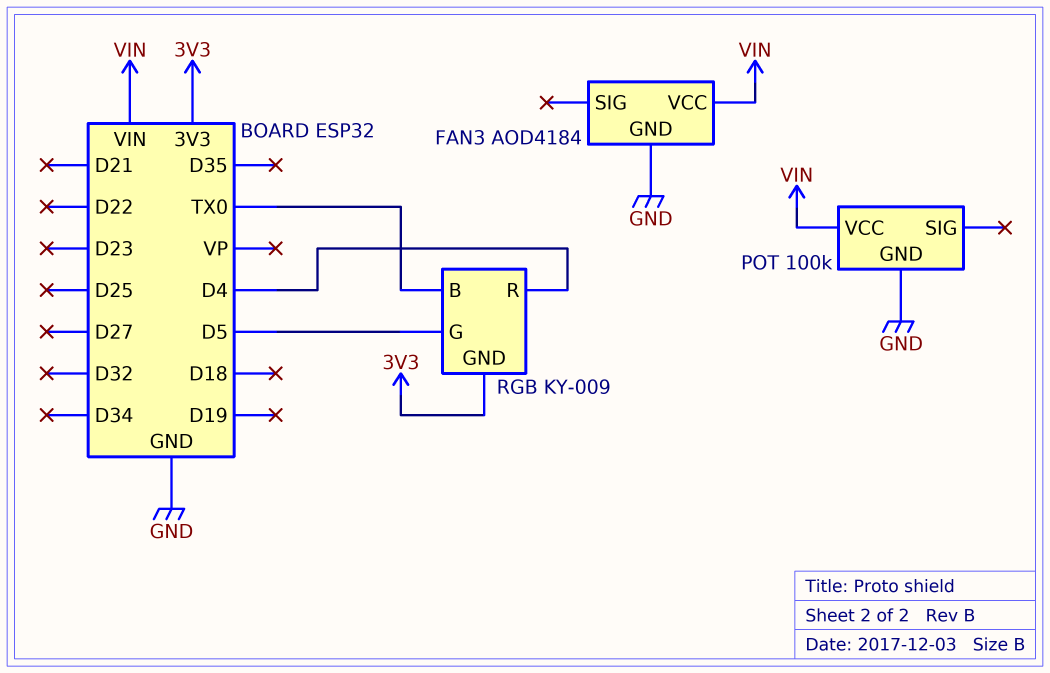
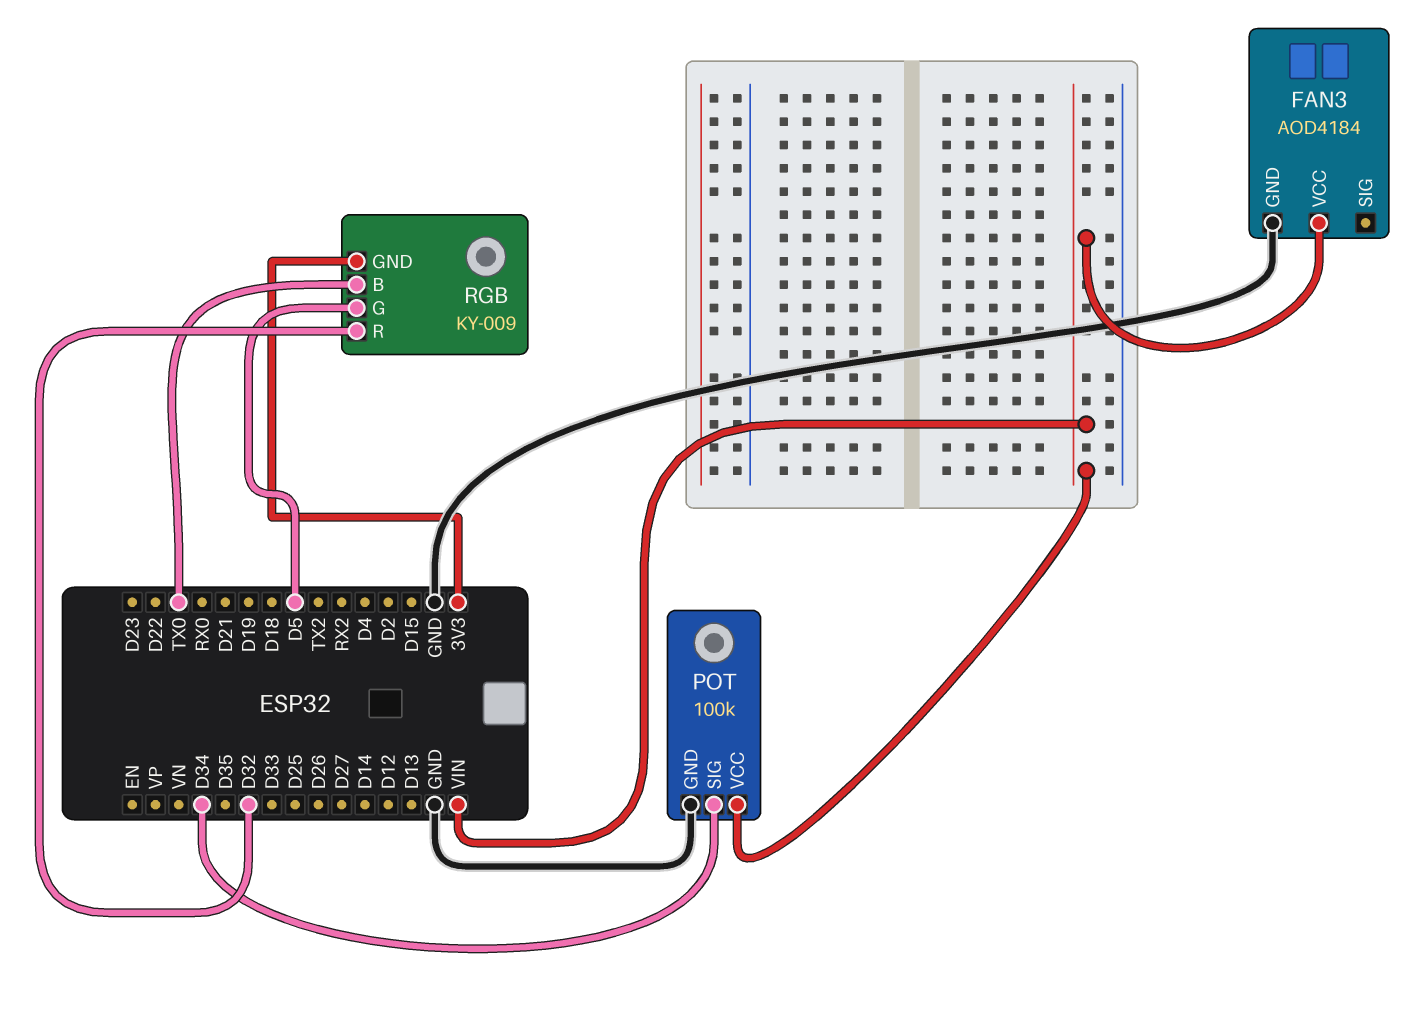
POT pin SIG: none -> D34
RGB pin R: D4 -> D32

